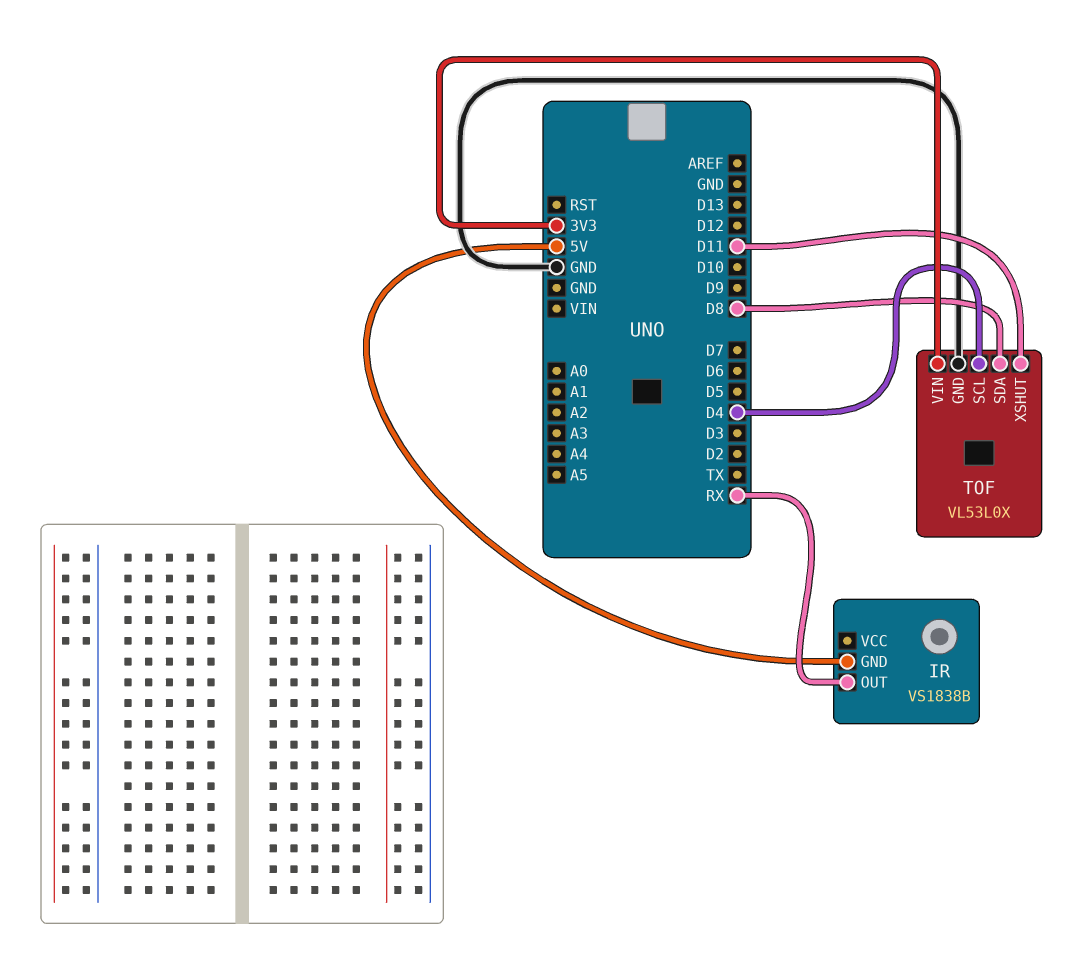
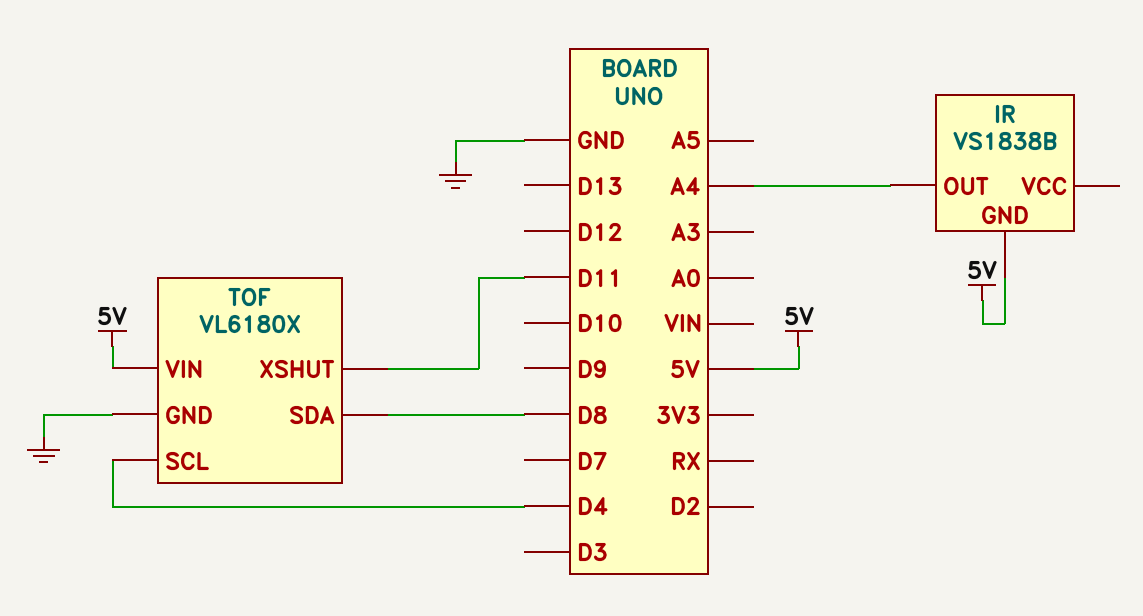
IR pin OUT: RX -> A4
TOF: VL53L0X -> VL6180X
TOF pin VIN: 3V3 -> 5V

